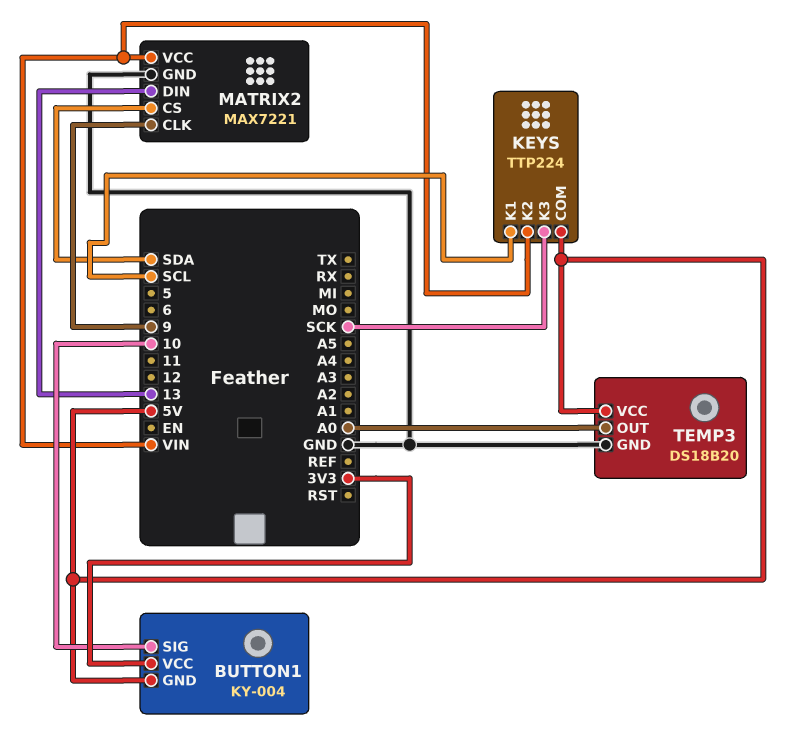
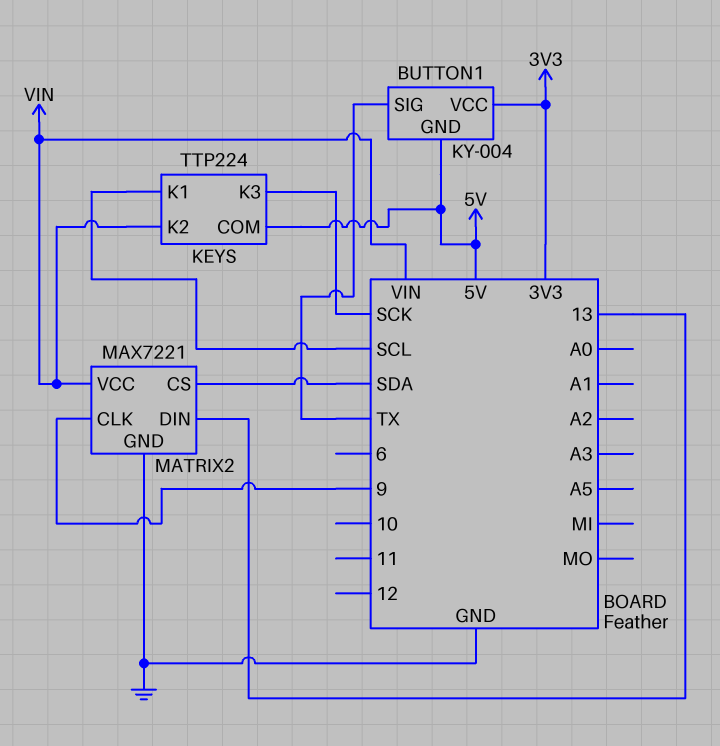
BUTTON1 pin SIG: 10 -> TX
TEMP3: DS18B20 -> none
TEMP3 pin GND: GND -> none
TEMP3 pin OUT: A0 -> none
TEMP3 pin VCC: 5V -> none

